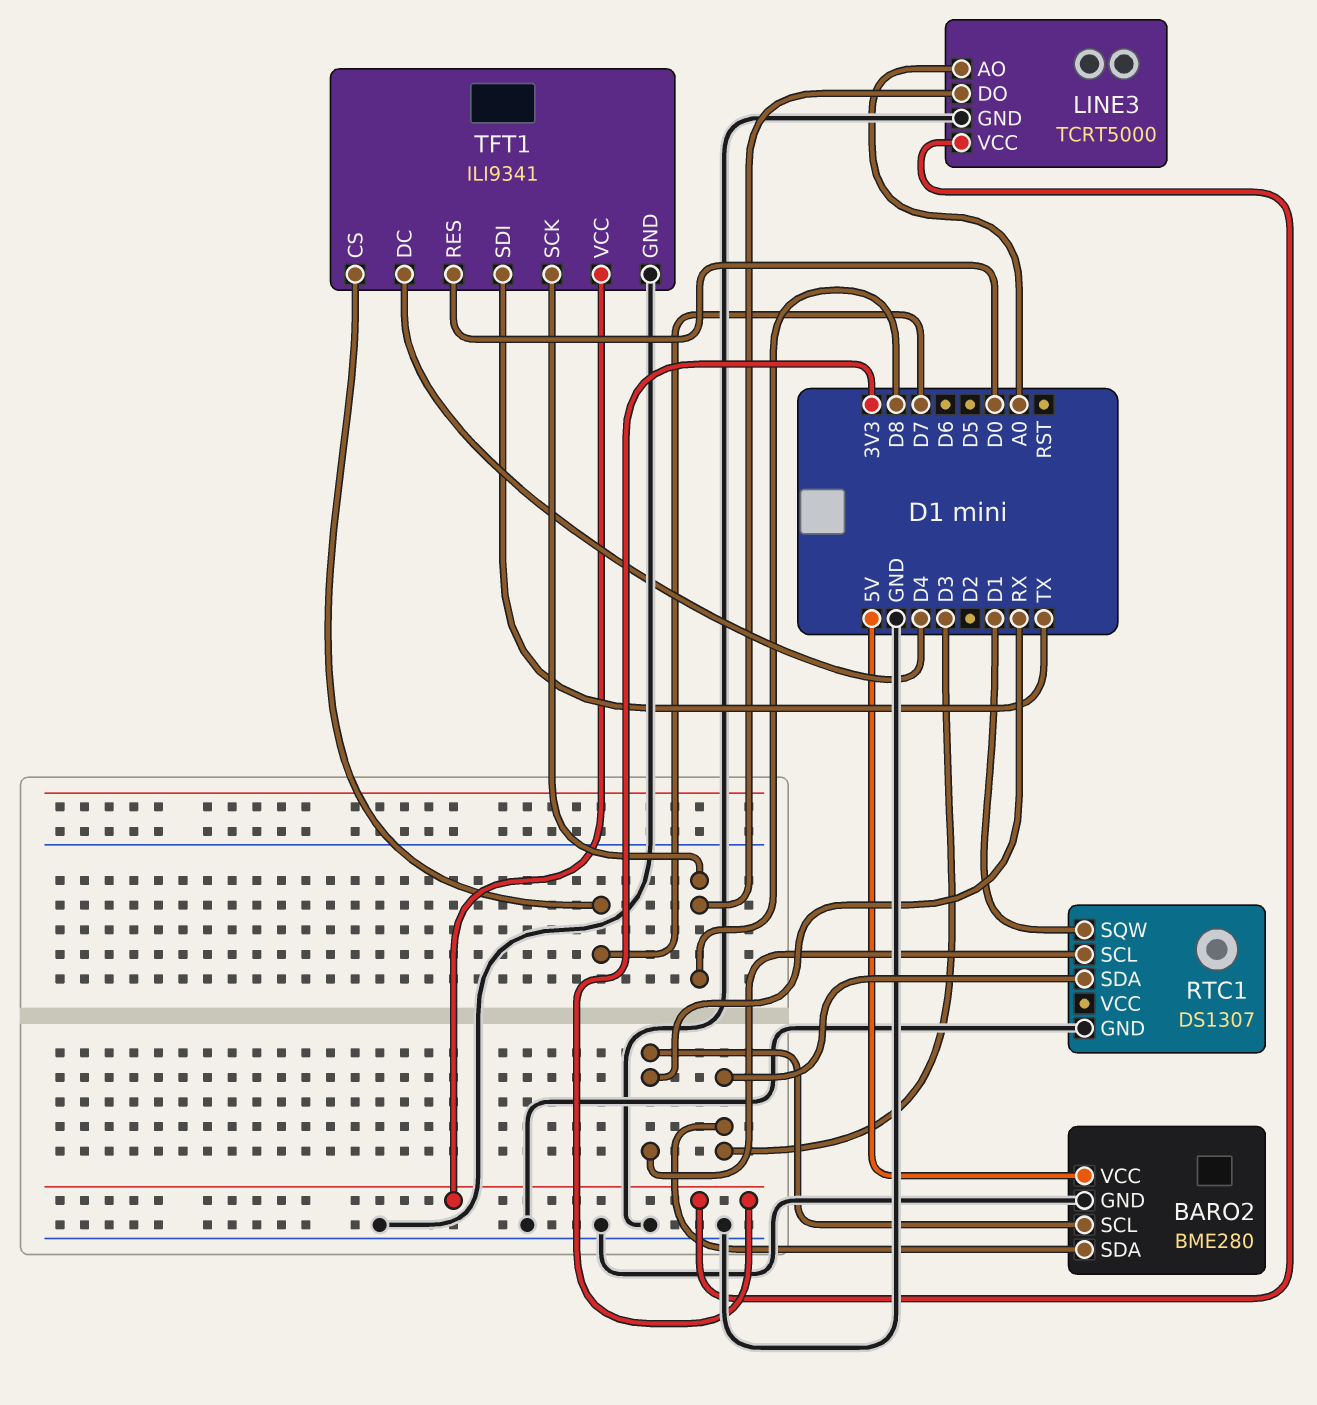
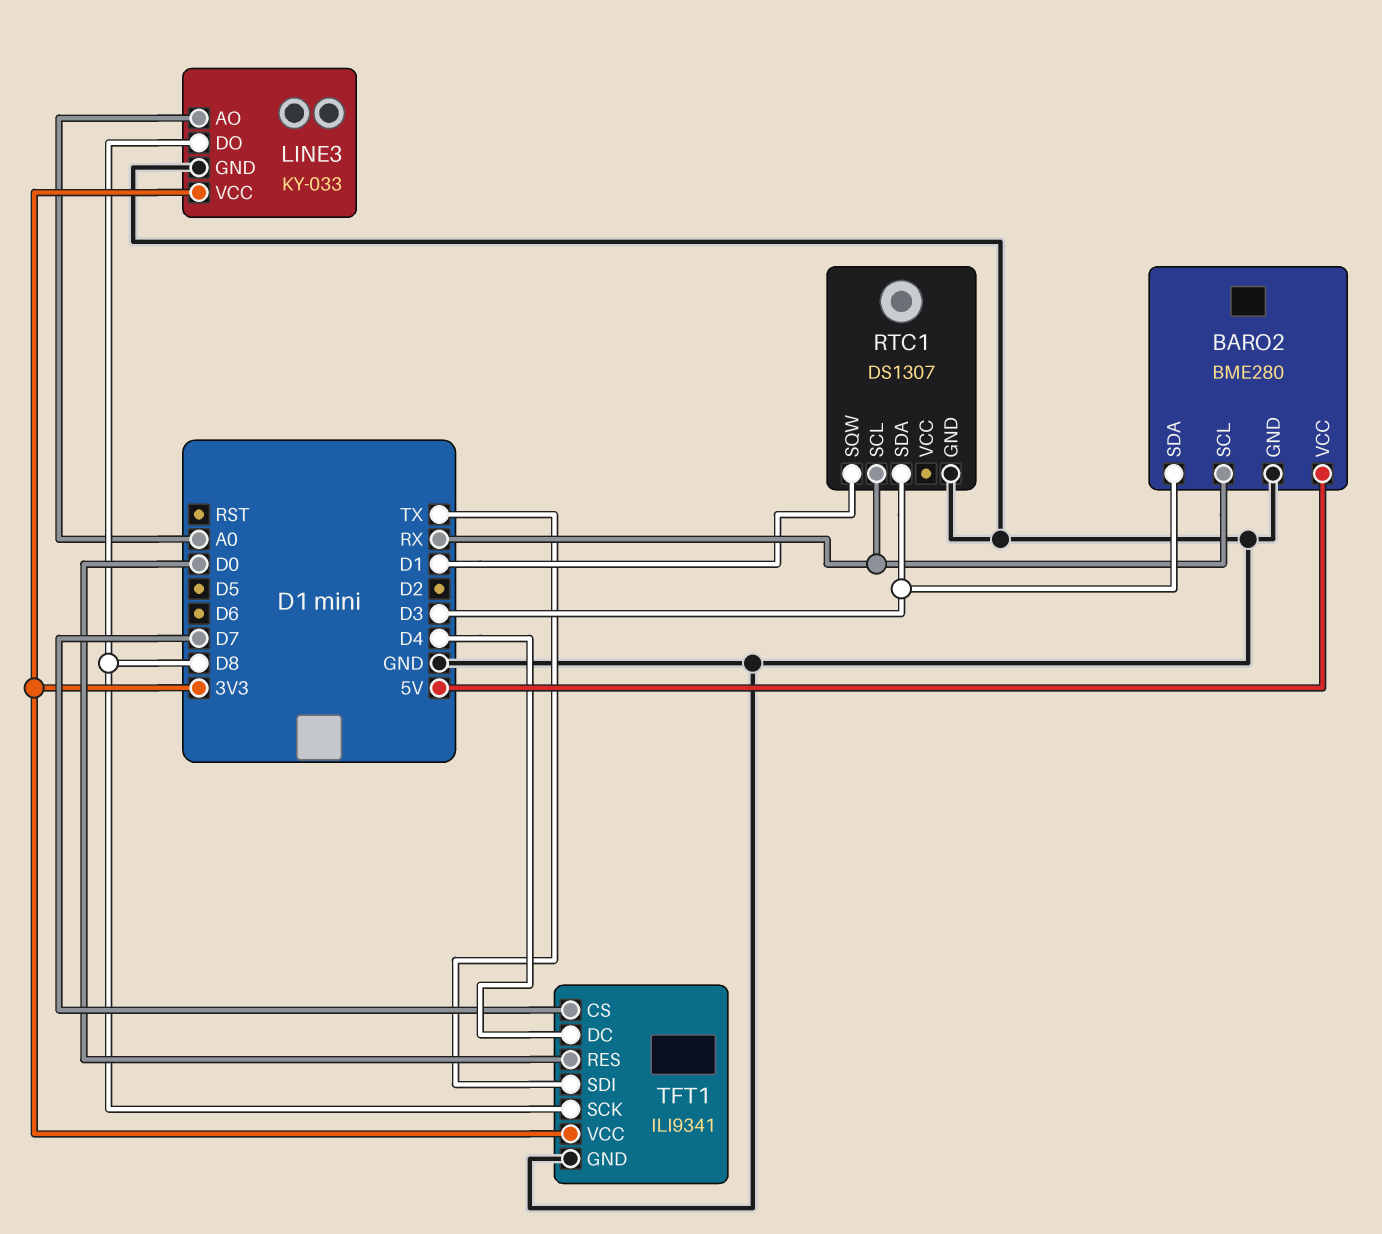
LINE3: TCRT5000 -> KY-033

